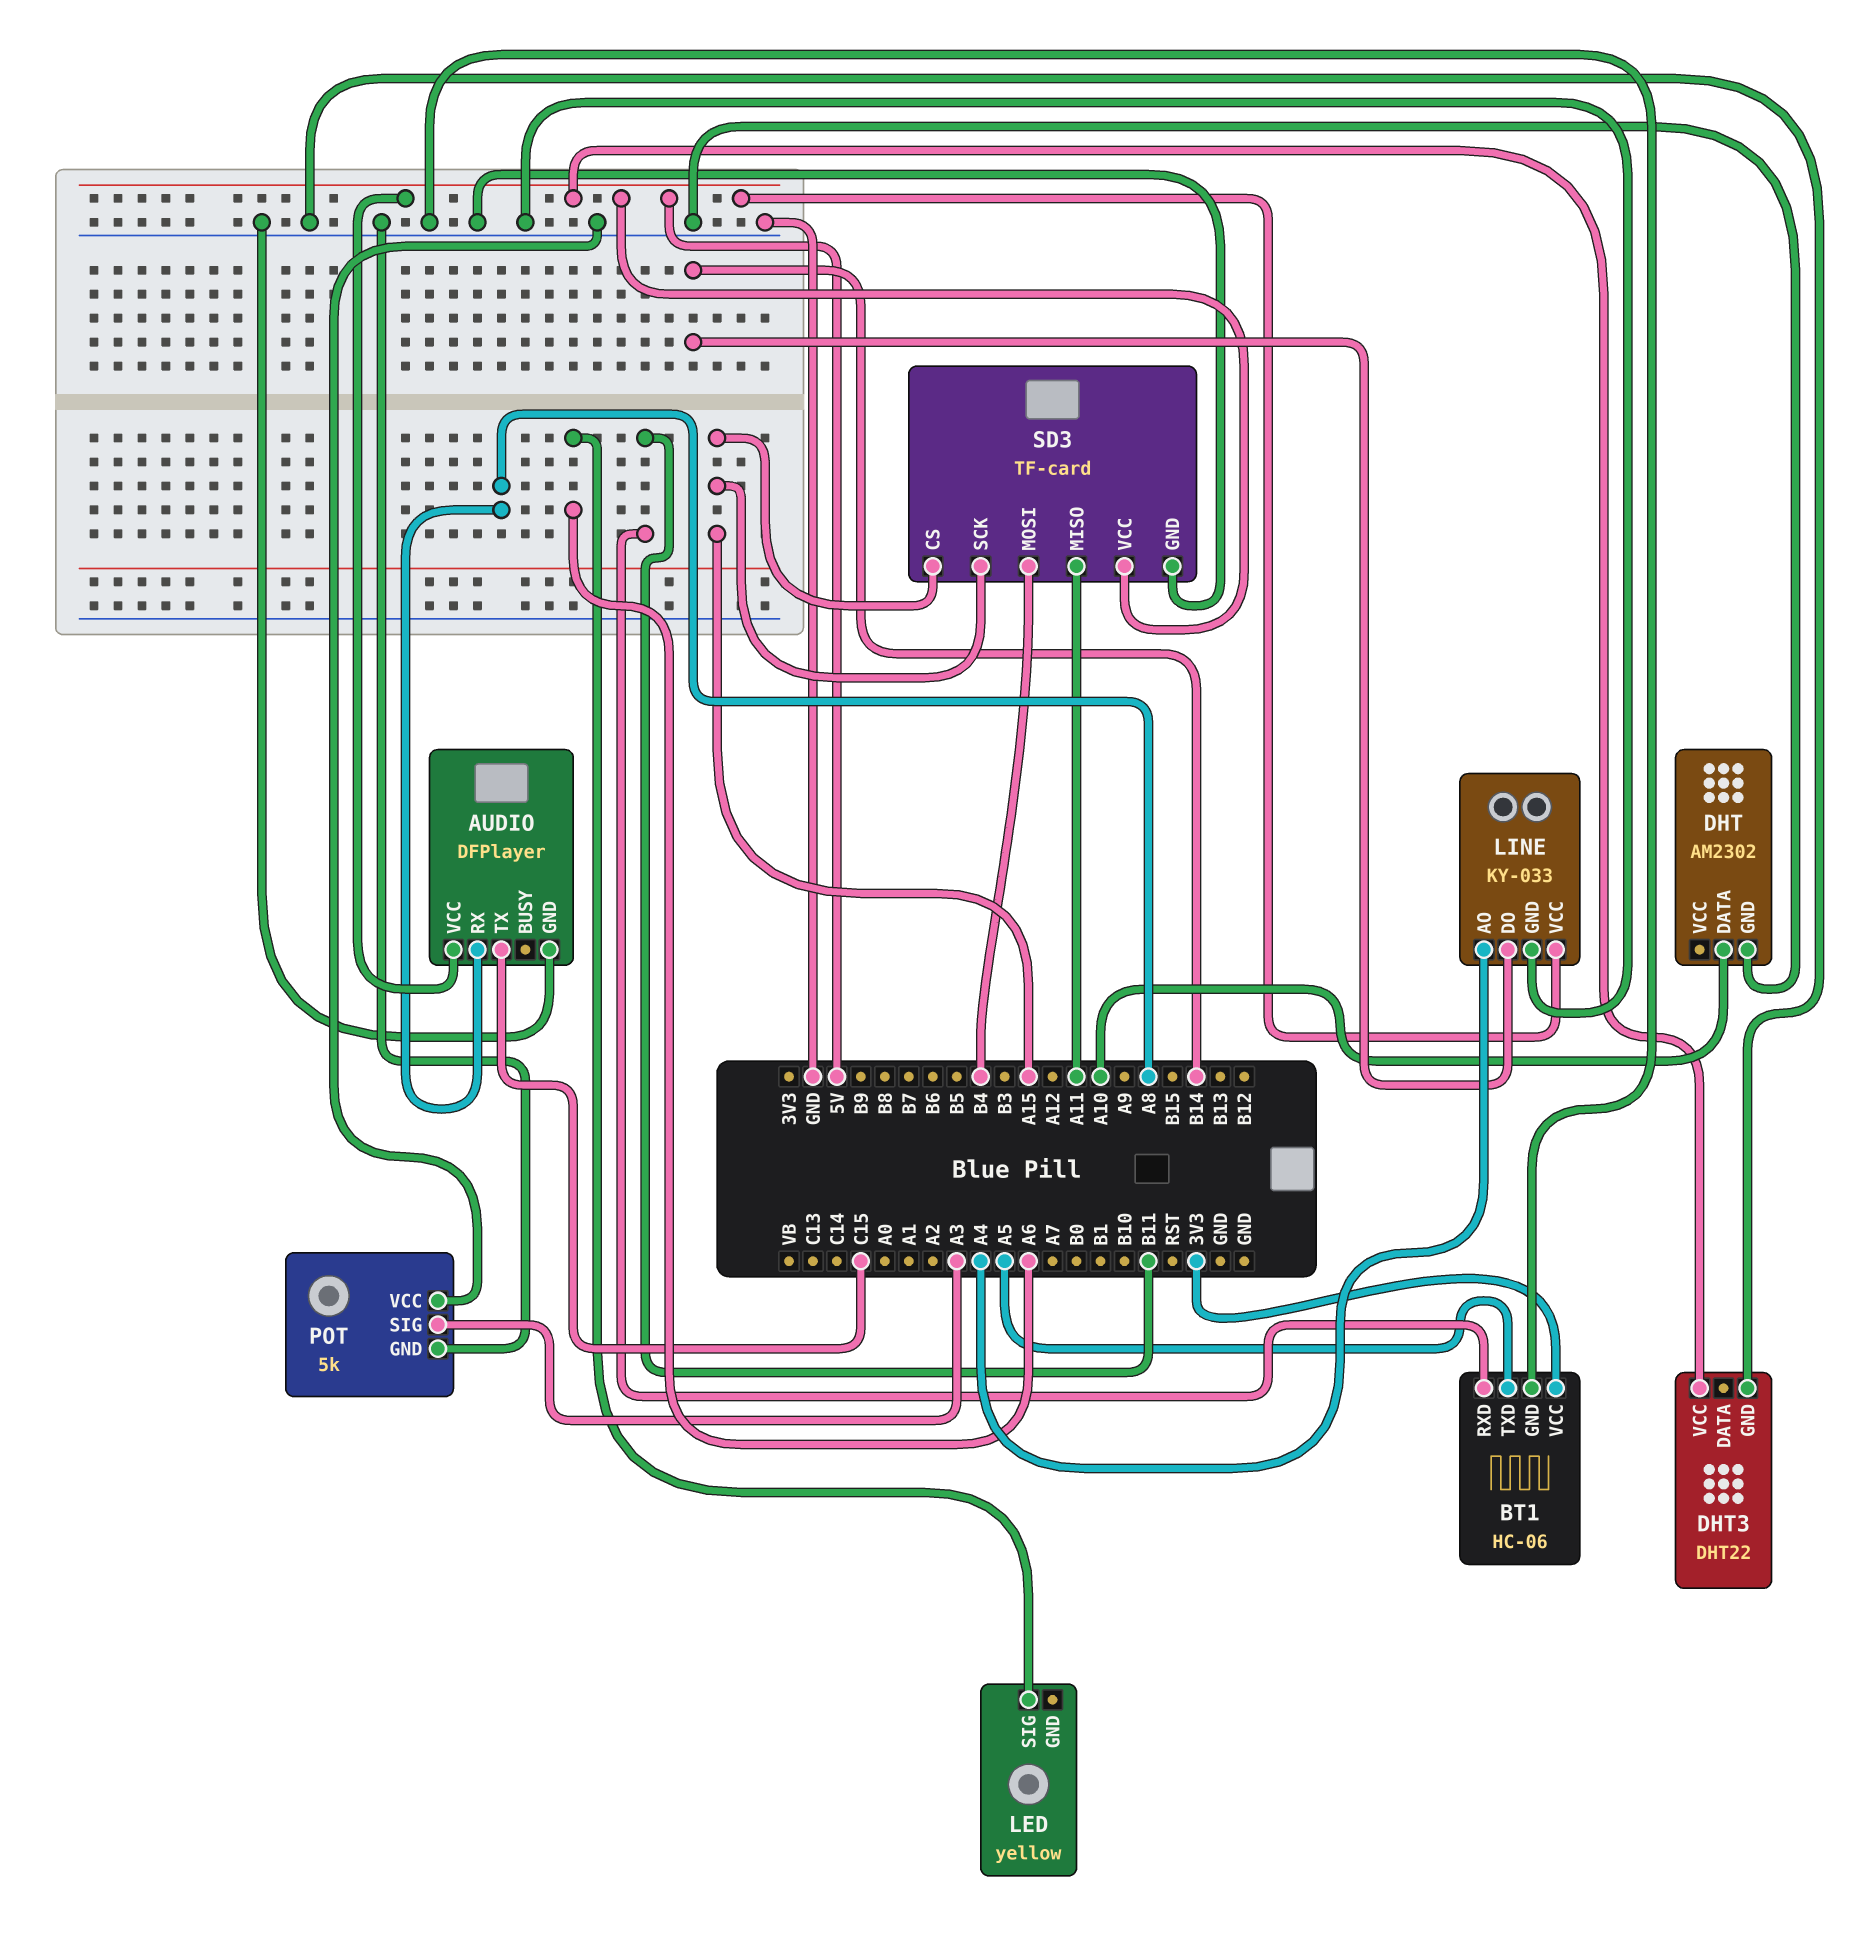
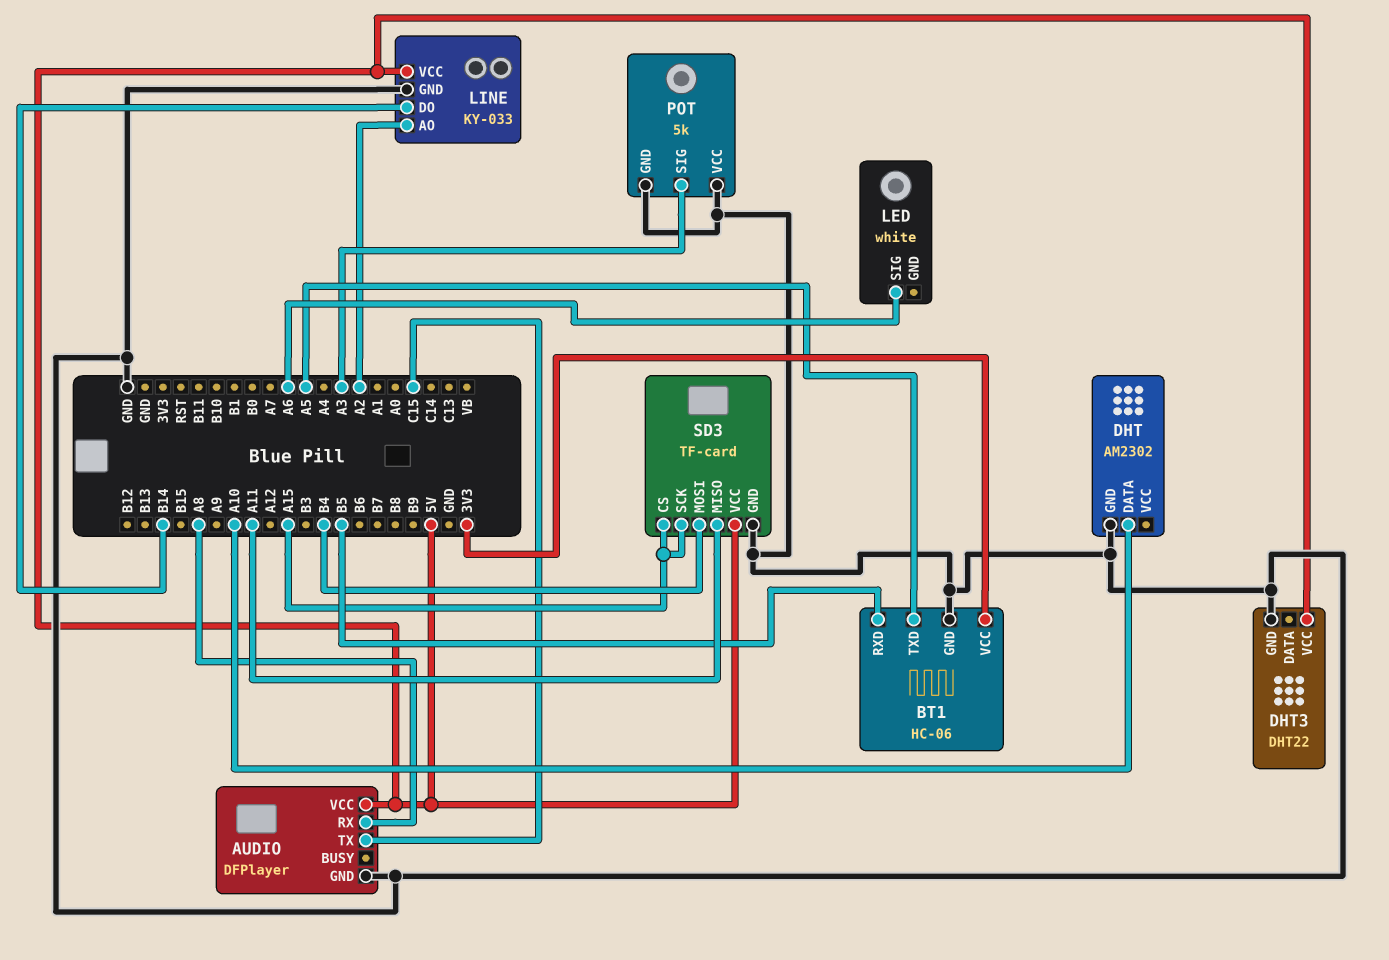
BT1 pin RXD: B11 -> B5
LED: yellow -> white
LINE pin AO: A4 -> A2

